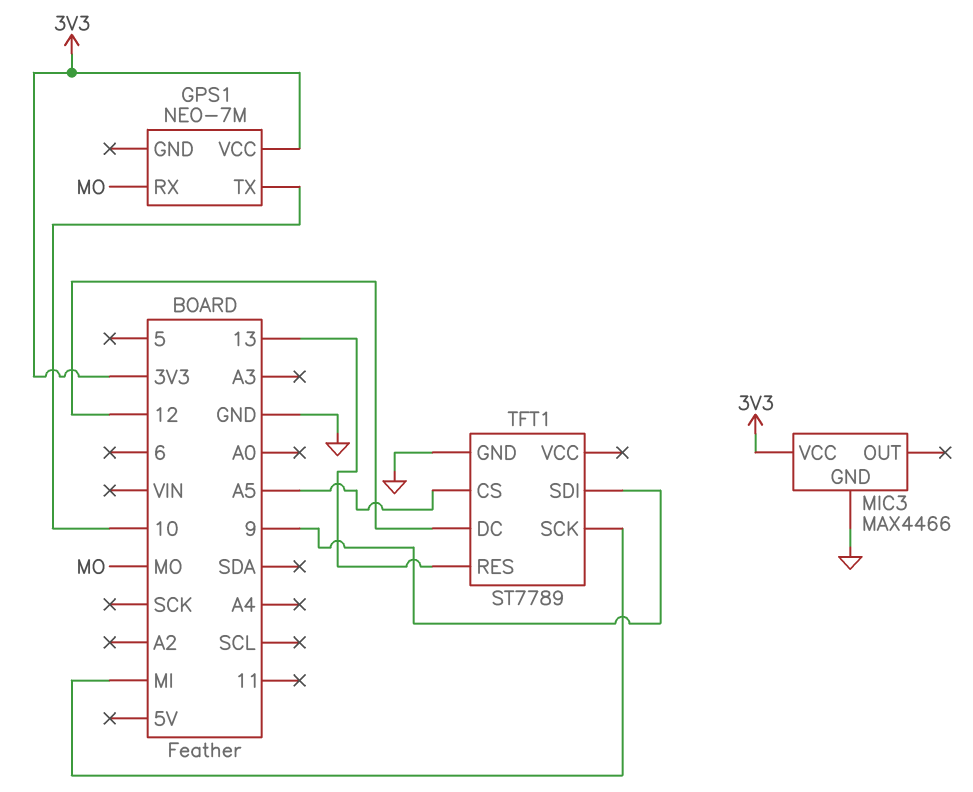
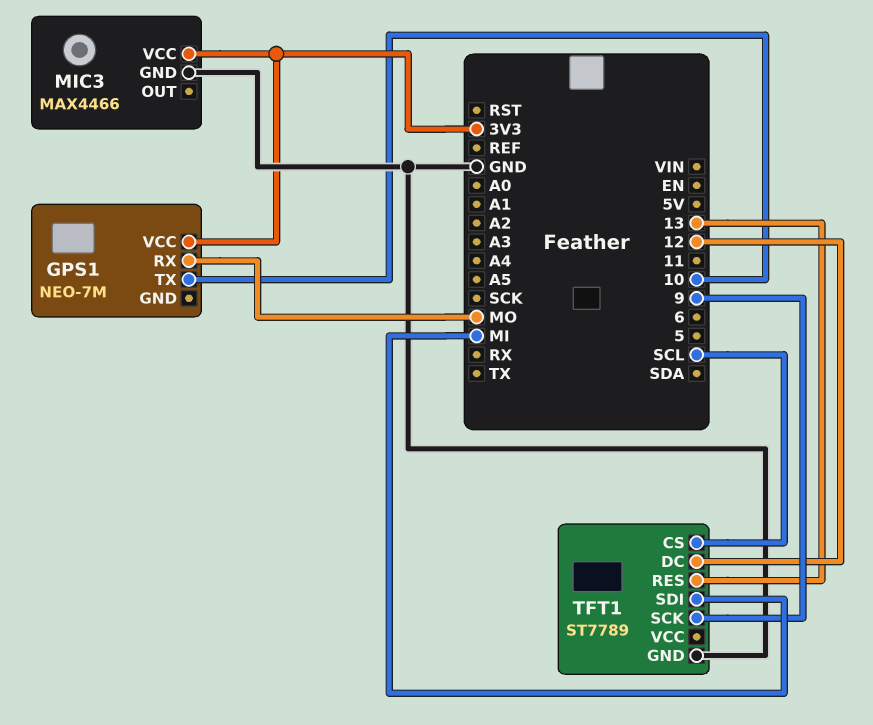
TFT1 pin CS: A5 -> SCL
TFT1 pin SCK: MI -> 9
TFT1 pin SDI: 9 -> MI

